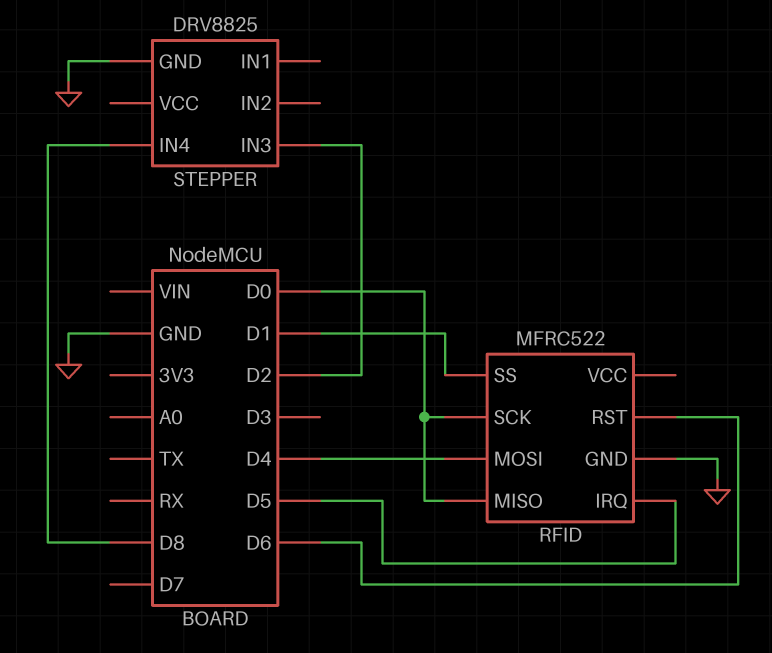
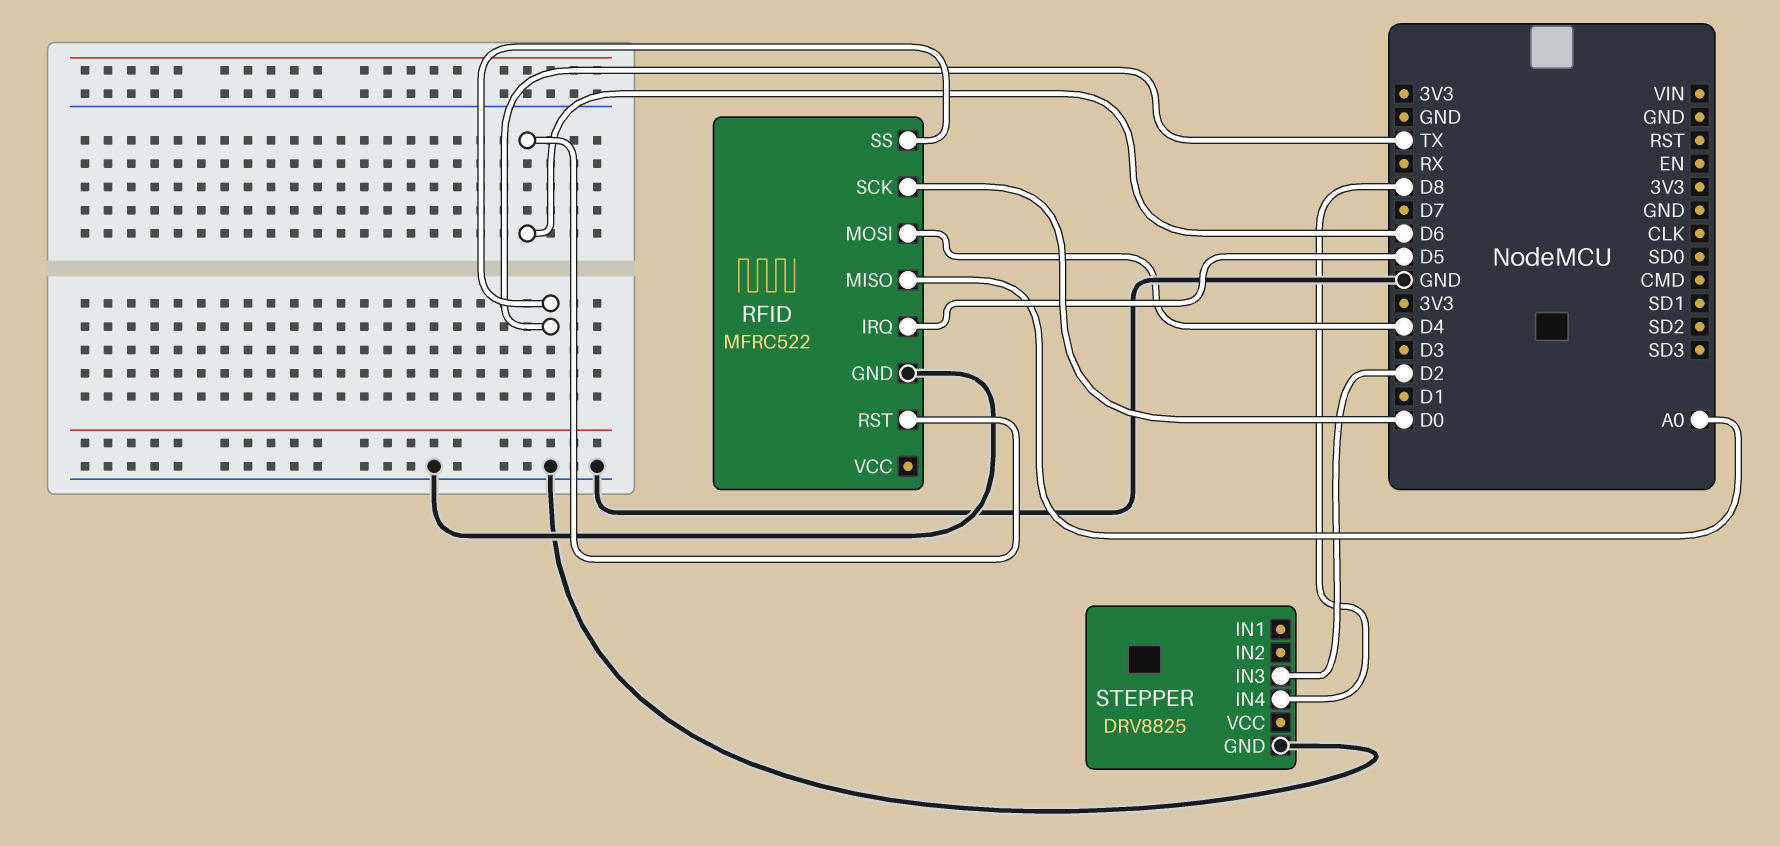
RFID pin MISO: D0 -> A0
RFID pin SS: D1 -> TX

